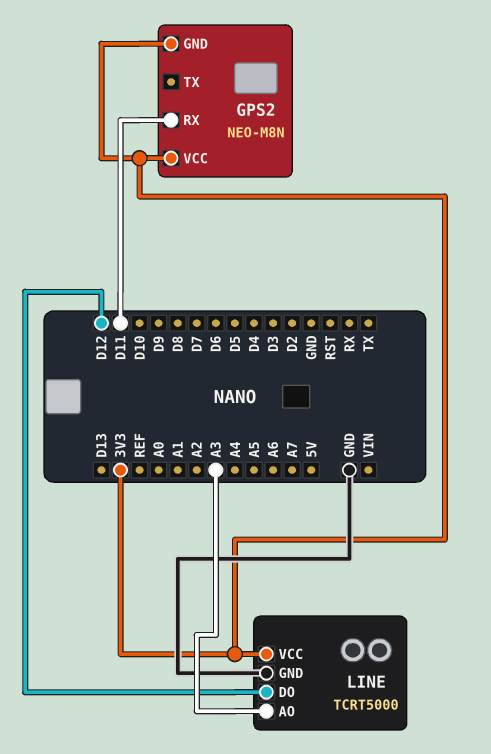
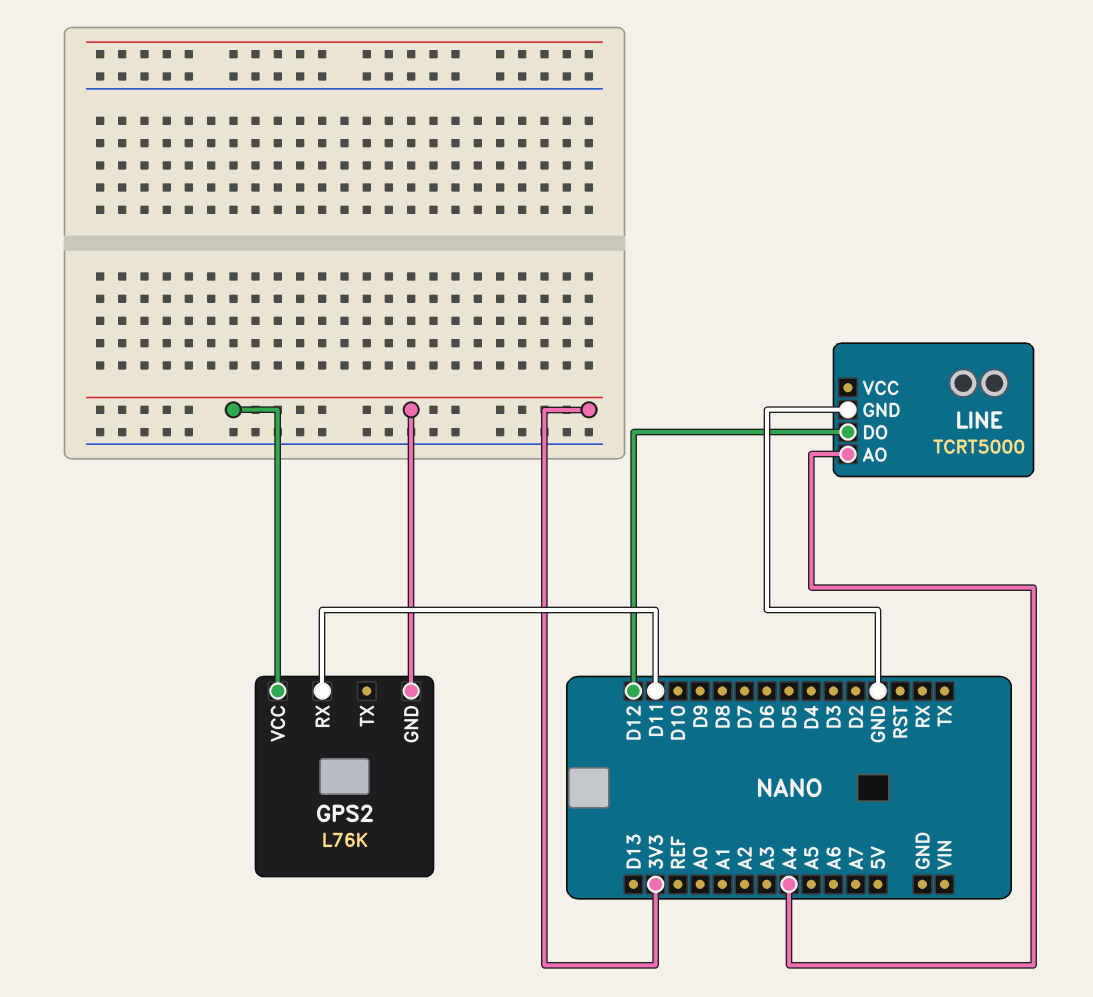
GPS2: NEO-M8N -> L76K
LINE pin AO: A3 -> A4
LINE pin VCC: 3V3 -> none

